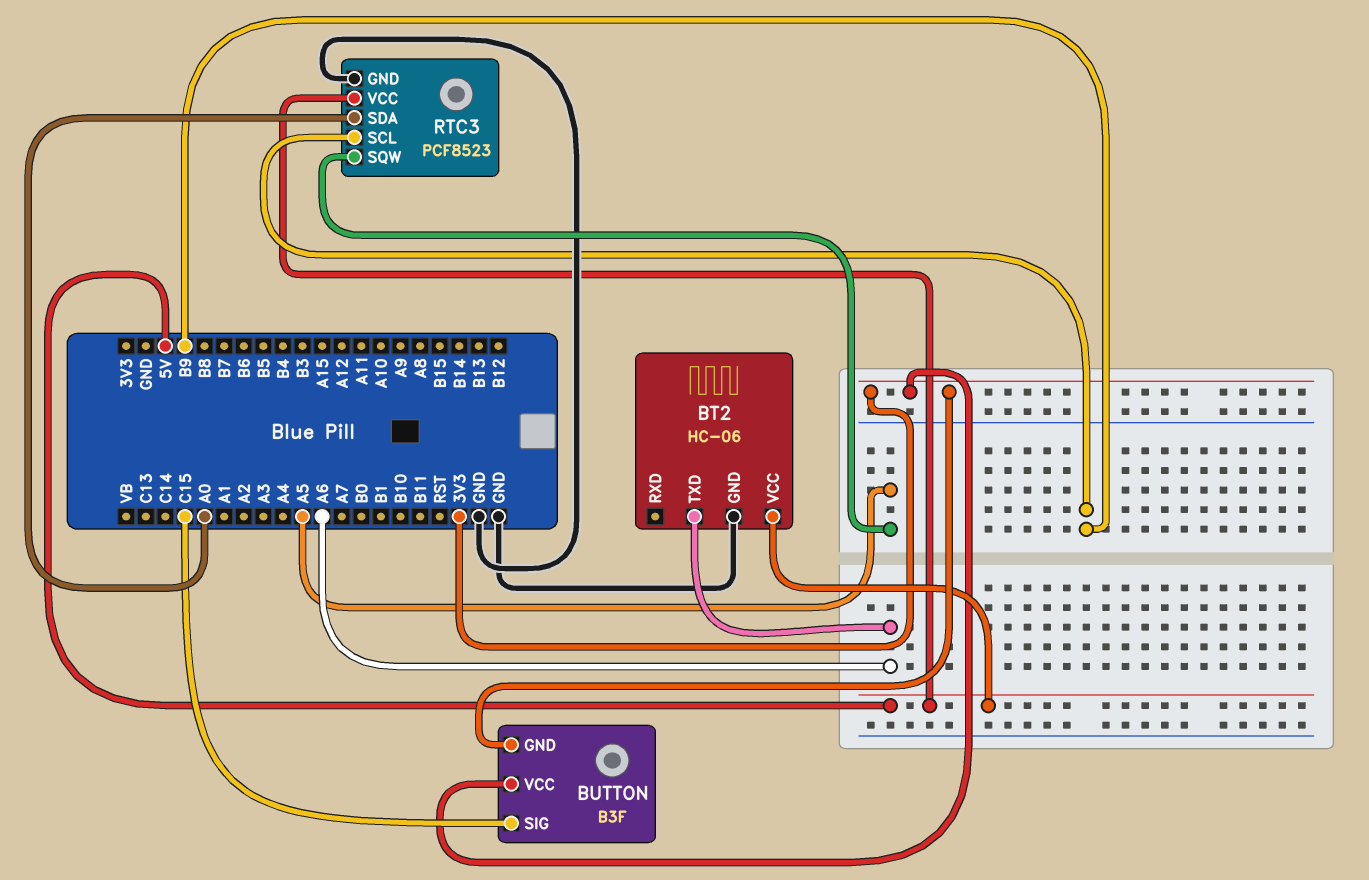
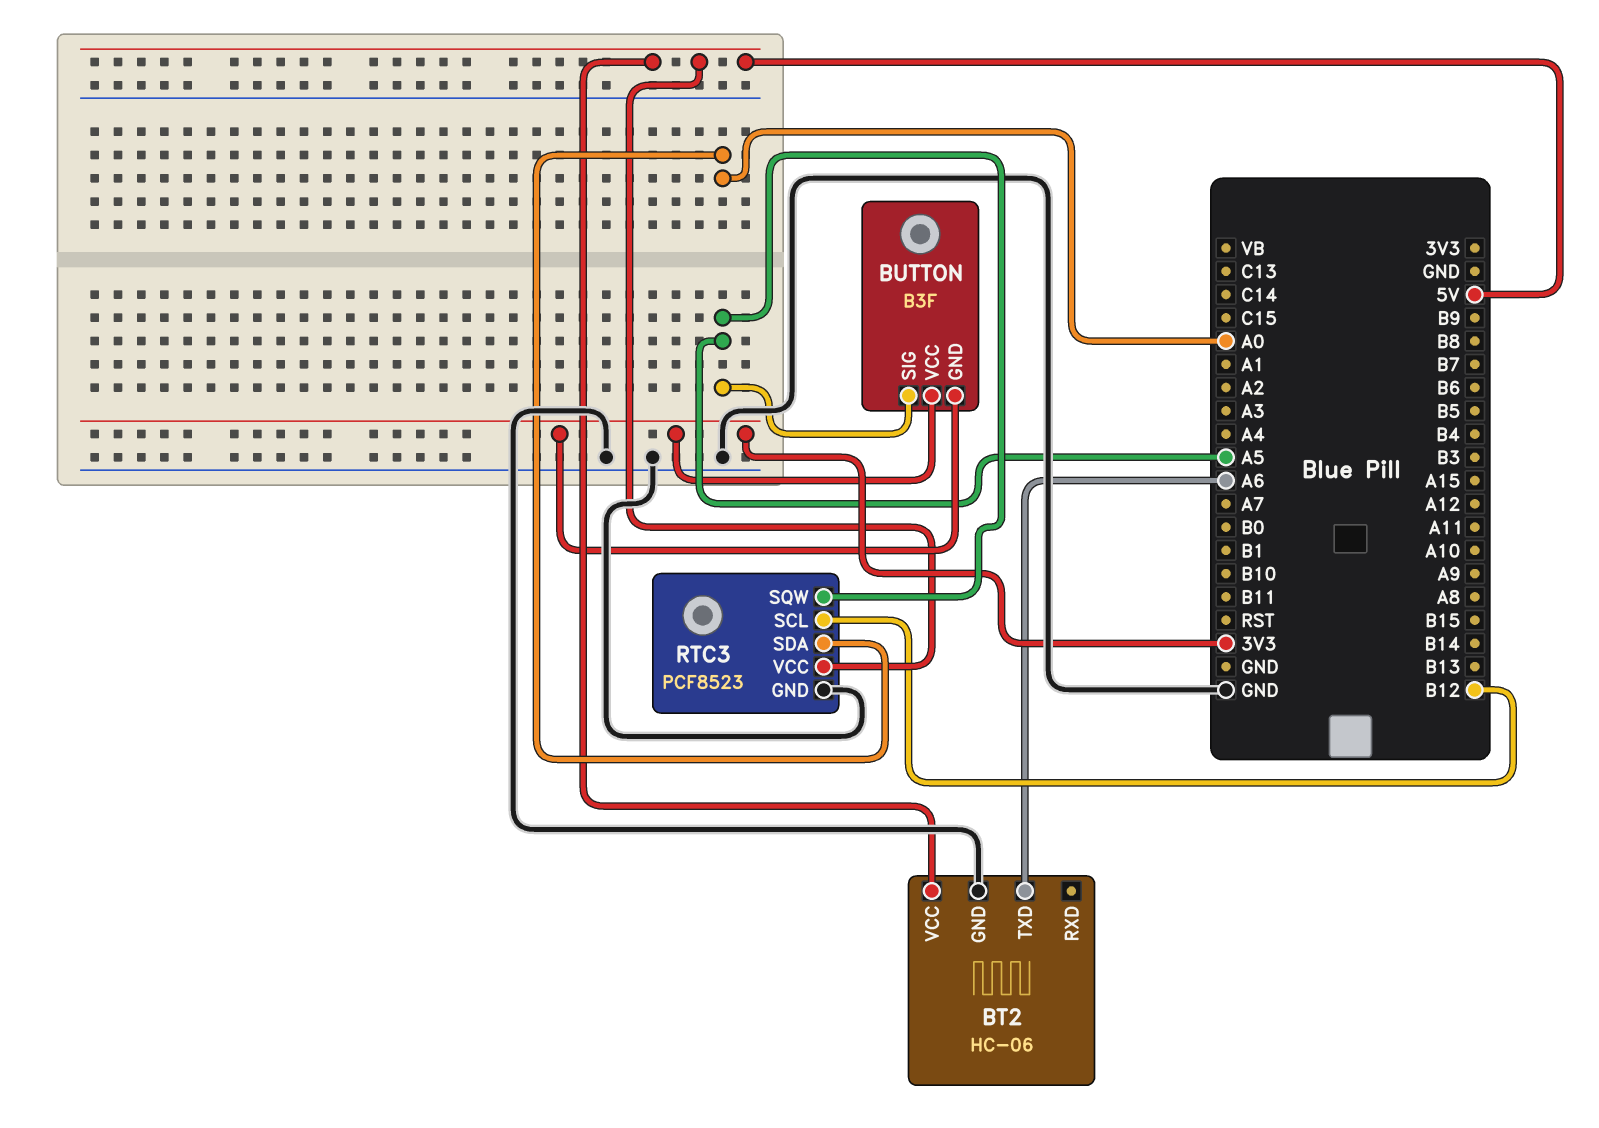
BUTTON pin SIG: C15 -> A5
RTC3 pin SCL: B9 -> B12

